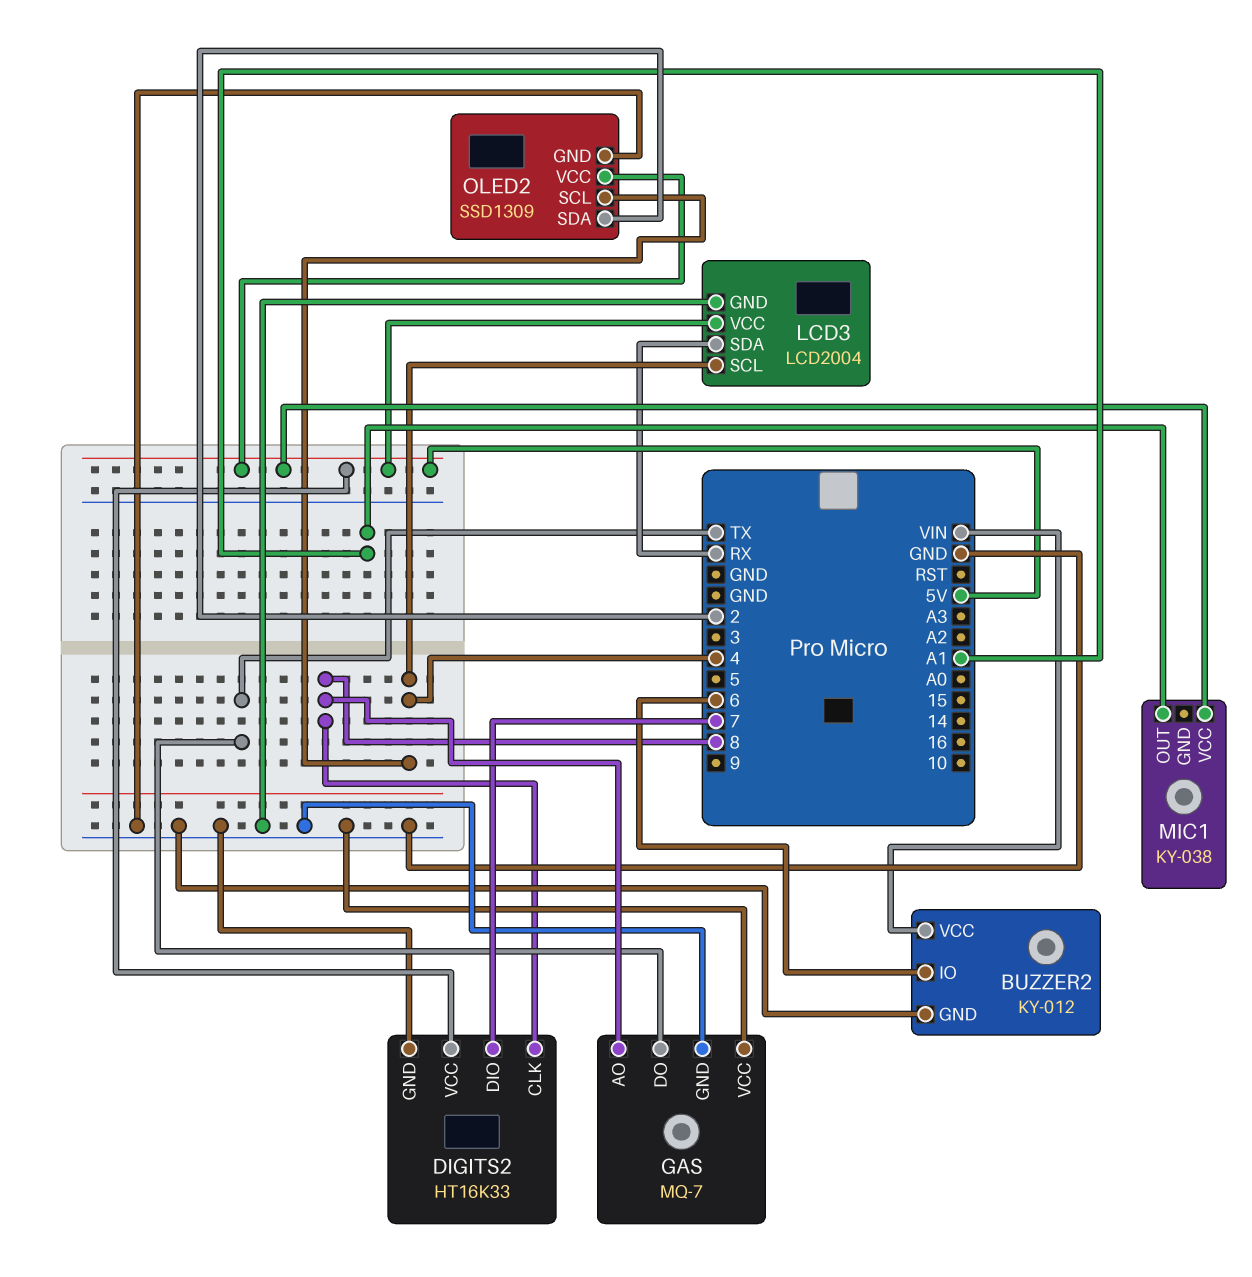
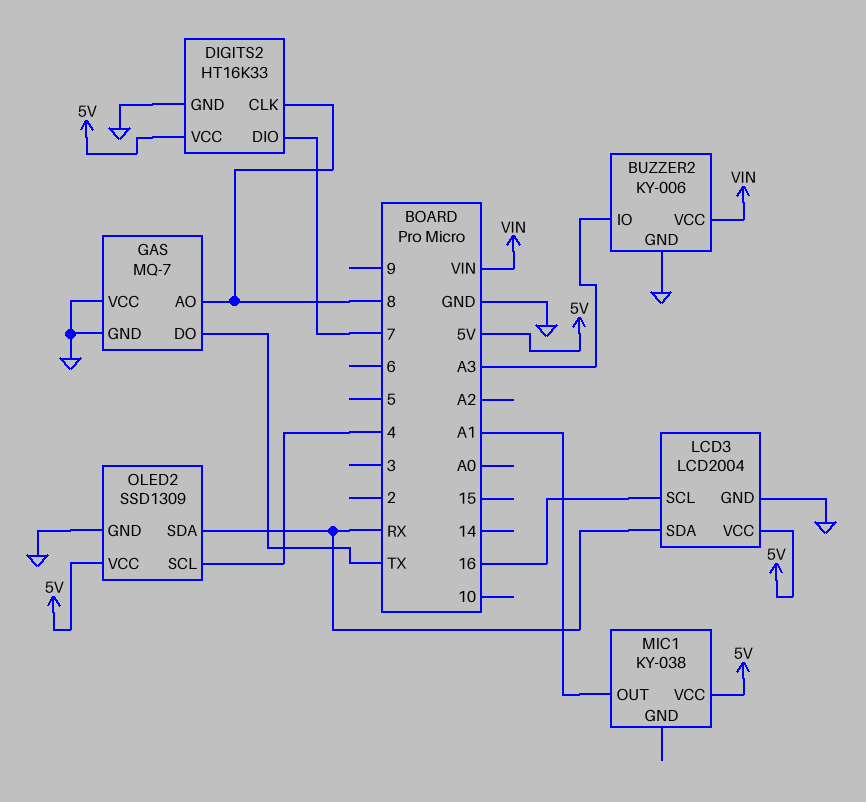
BUZZER2: KY-012 -> KY-006
BUZZER2 pin IO: 6 -> A3
LCD3 pin SCL: 4 -> 16
OLED2 pin SDA: 2 -> RX

